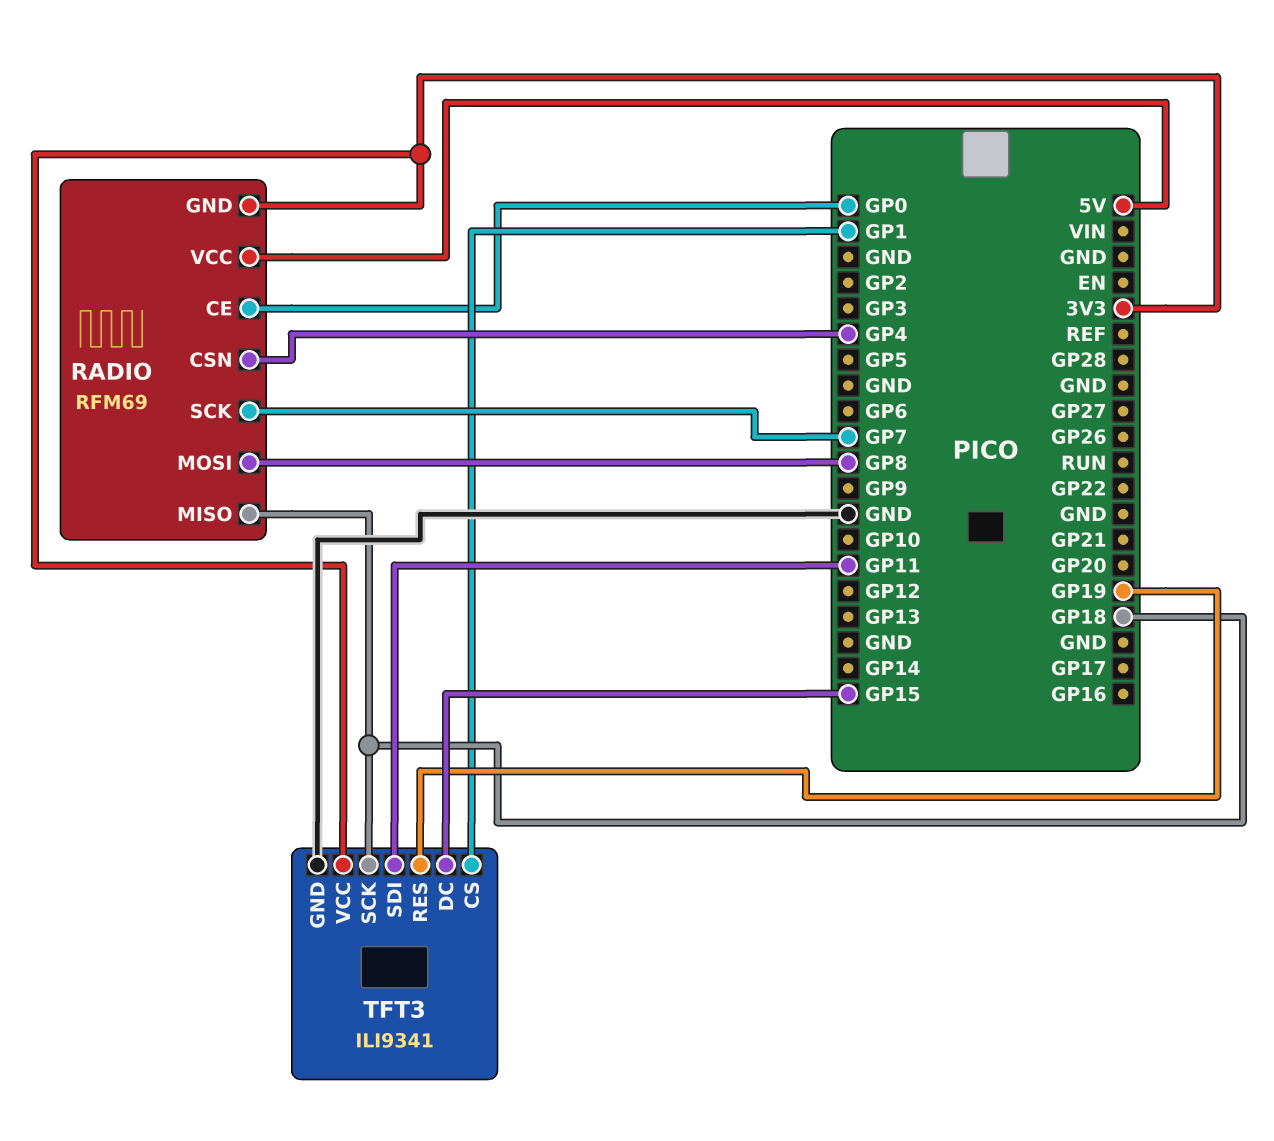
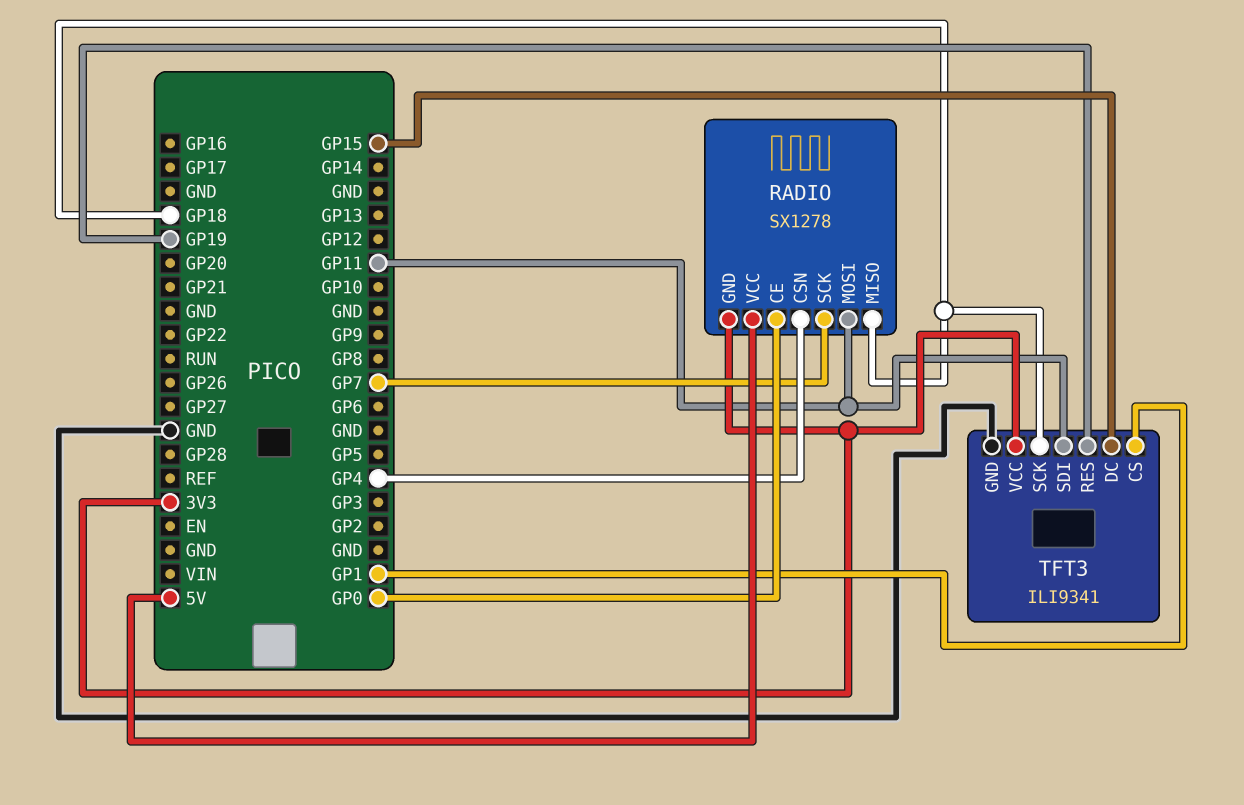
RADIO: RFM69 -> SX1278
RADIO pin MOSI: GP8 -> GP11

